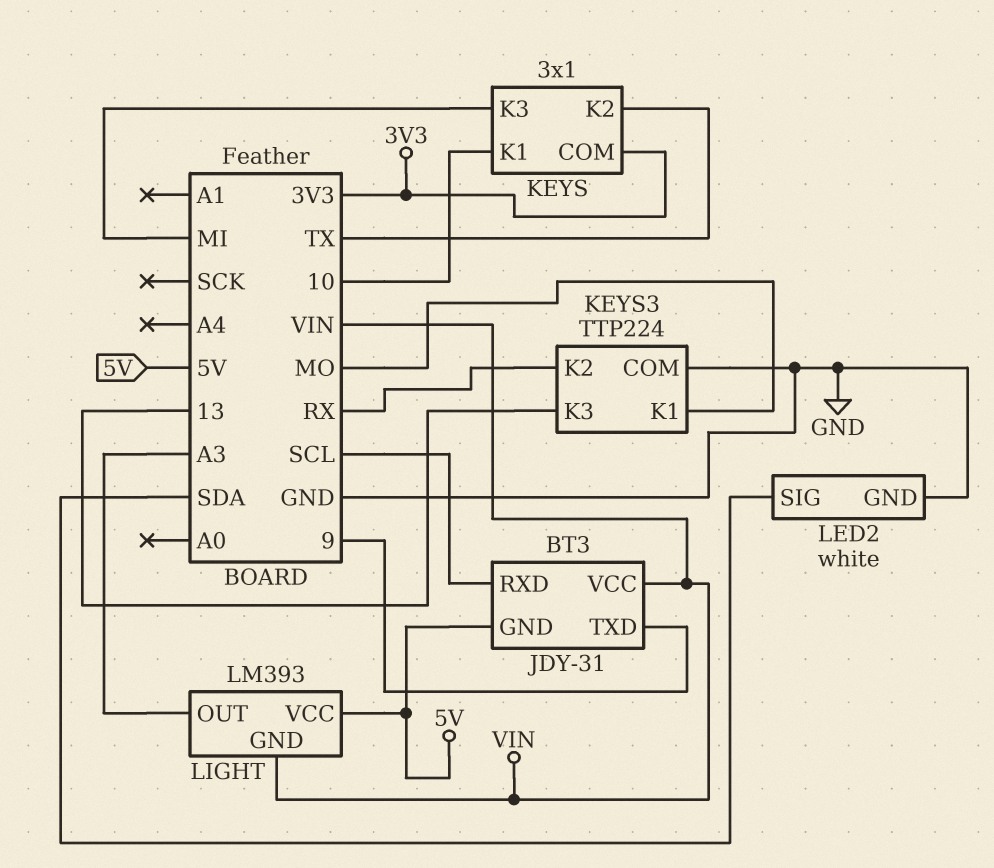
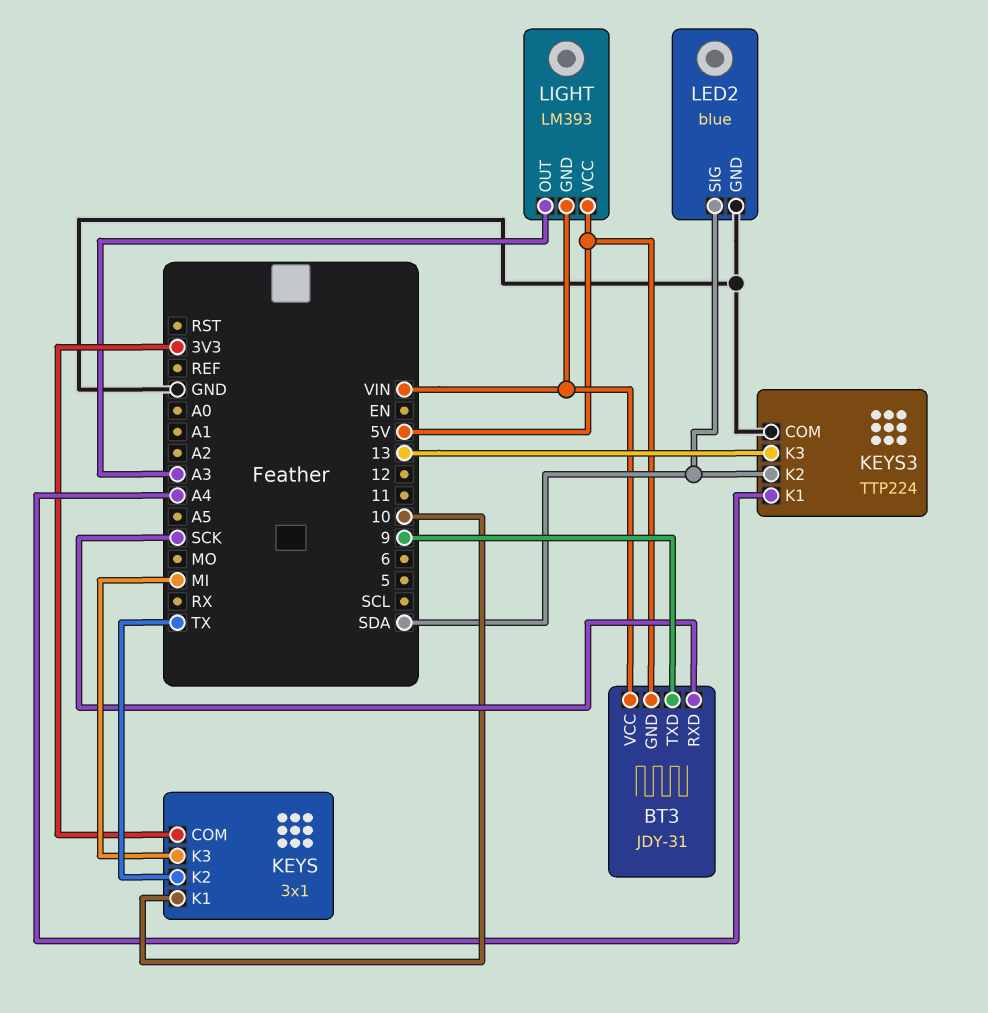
BT3 pin RXD: SCL -> SCK
KEYS3 pin K1: MO -> A4
KEYS3 pin K2: RX -> SDA
LED2: white -> blue

